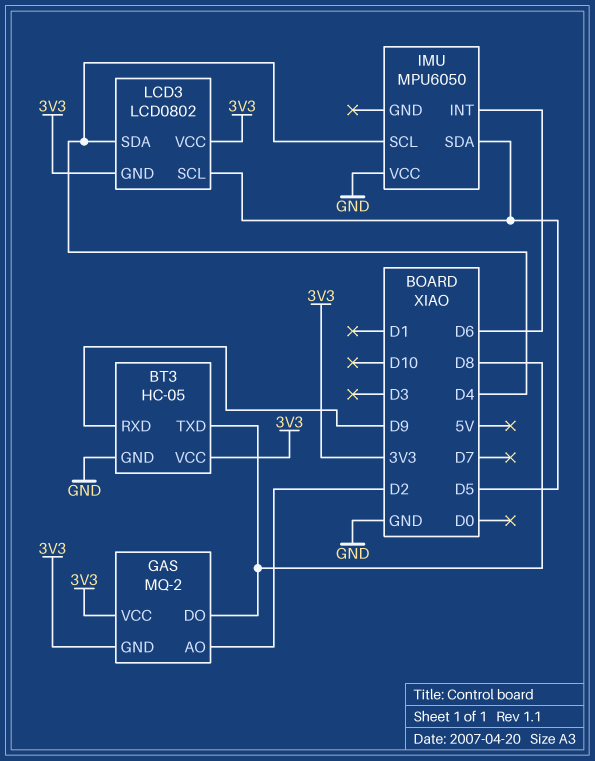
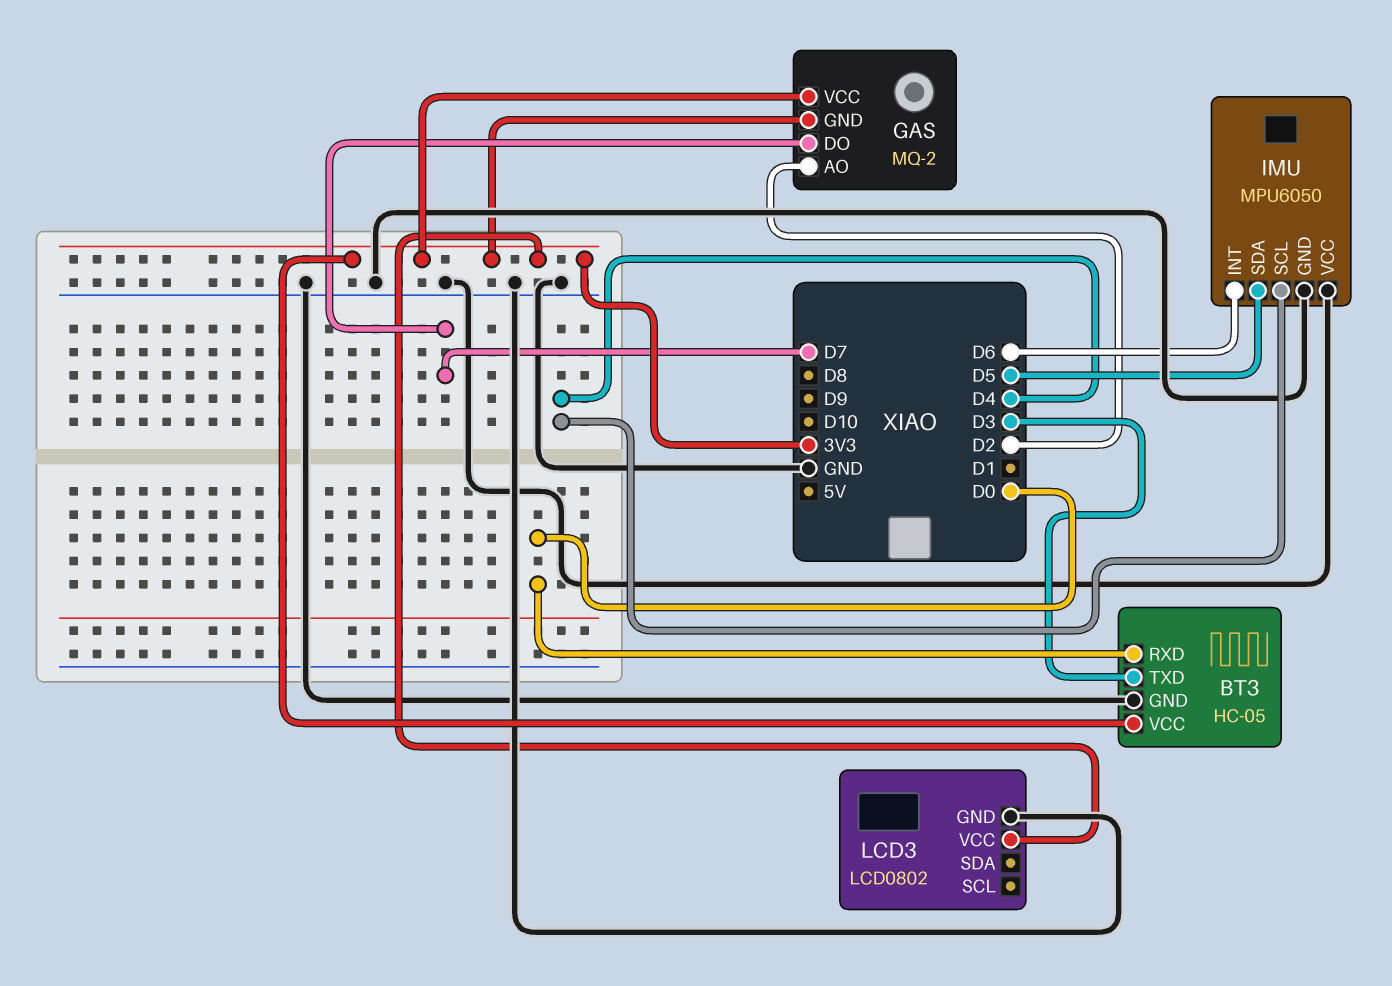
BT3 pin RXD: D9 -> D0
BT3 pin TXD: D8 -> D3
GAS pin DO: D8 -> D7
IMU pin GND: none -> GND
LCD3 pin GND: 3V3 -> GND
LCD3 pin SCL: D5 -> none
LCD3 pin SDA: D4 -> none

